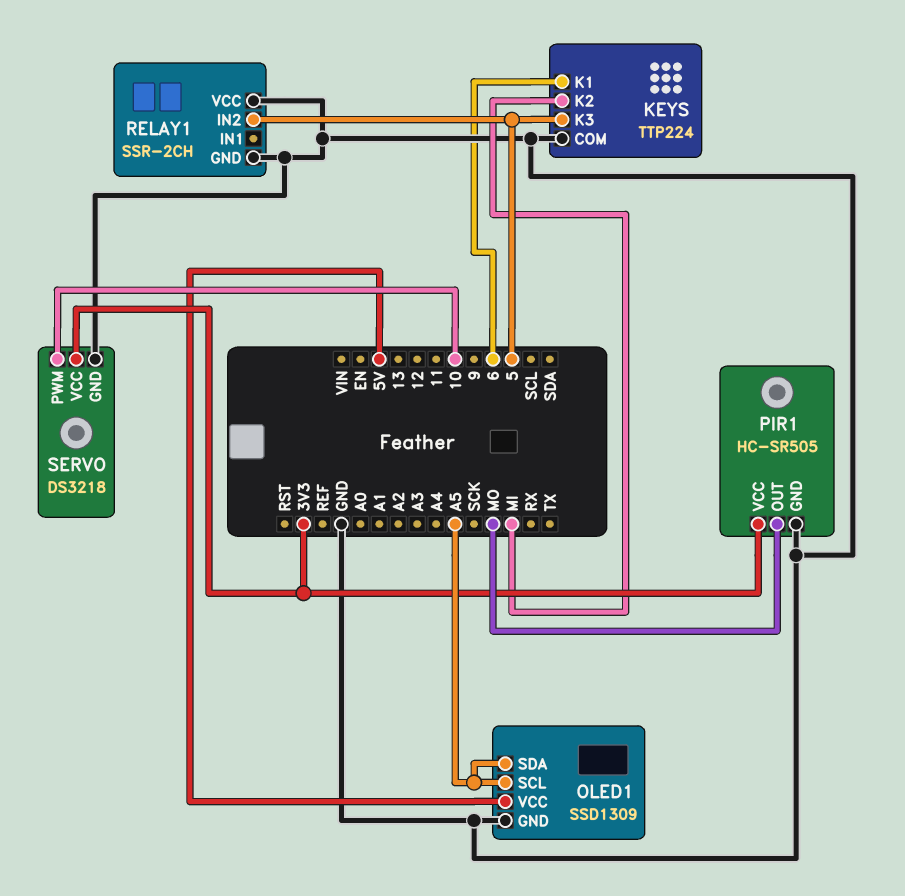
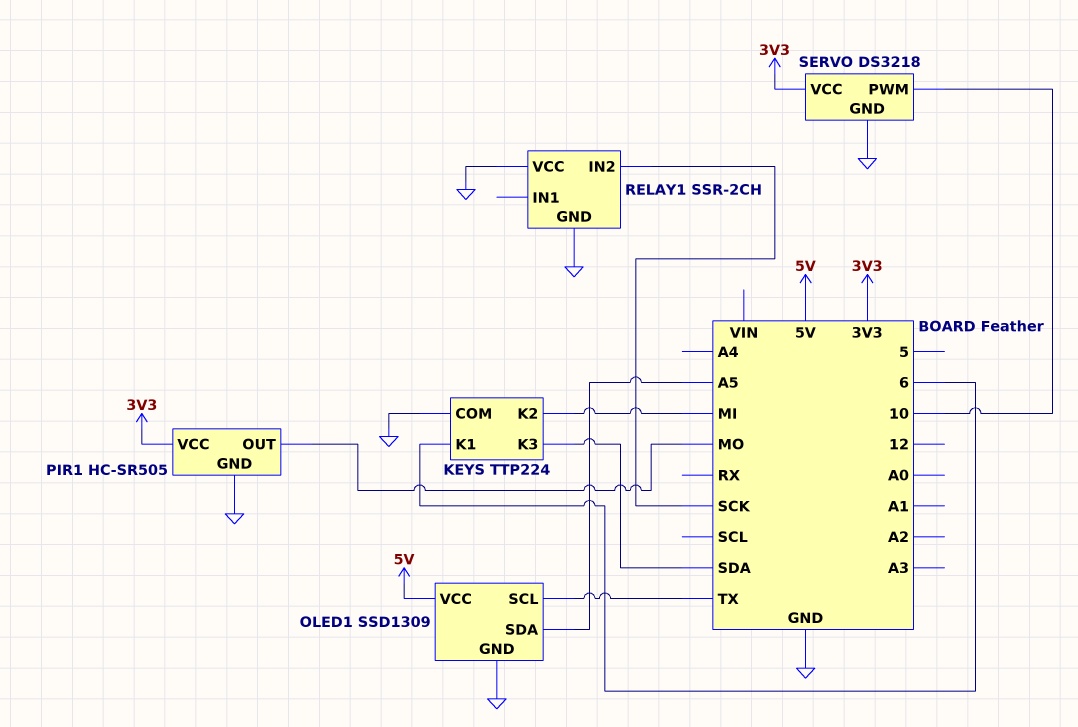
KEYS pin K3: 5 -> SDA
OLED1 pin SCL: A5 -> TX
RELAY1 pin IN2: 5 -> SCK

